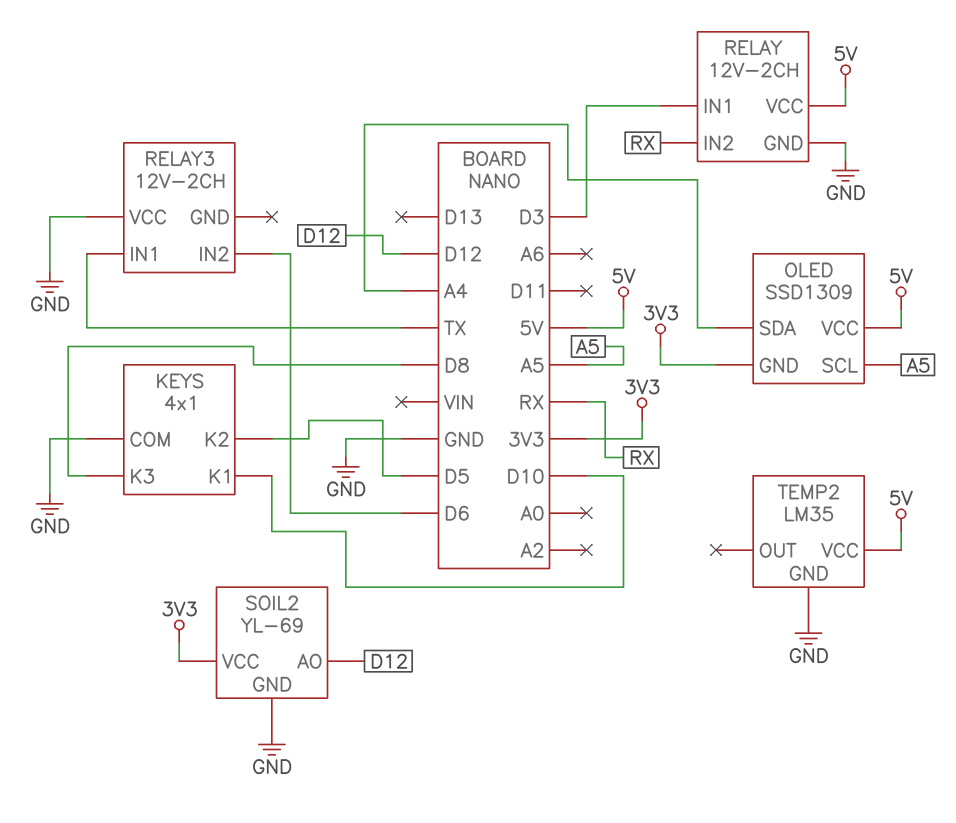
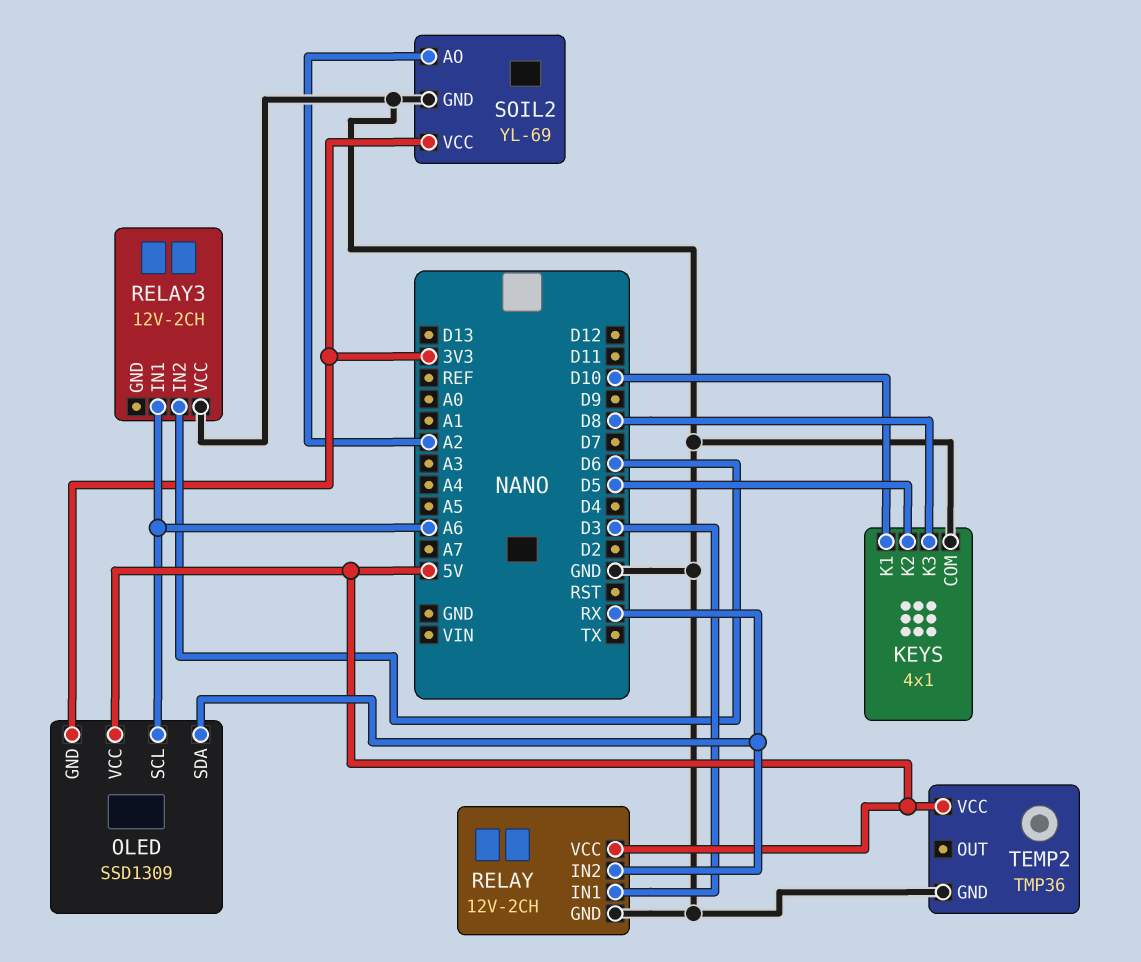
OLED pin SCL: A5 -> A6
OLED pin SDA: A4 -> RX
RELAY3 pin IN1: TX -> A6
SOIL2 pin AO: D12 -> A2
TEMP2: LM35 -> TMP36

